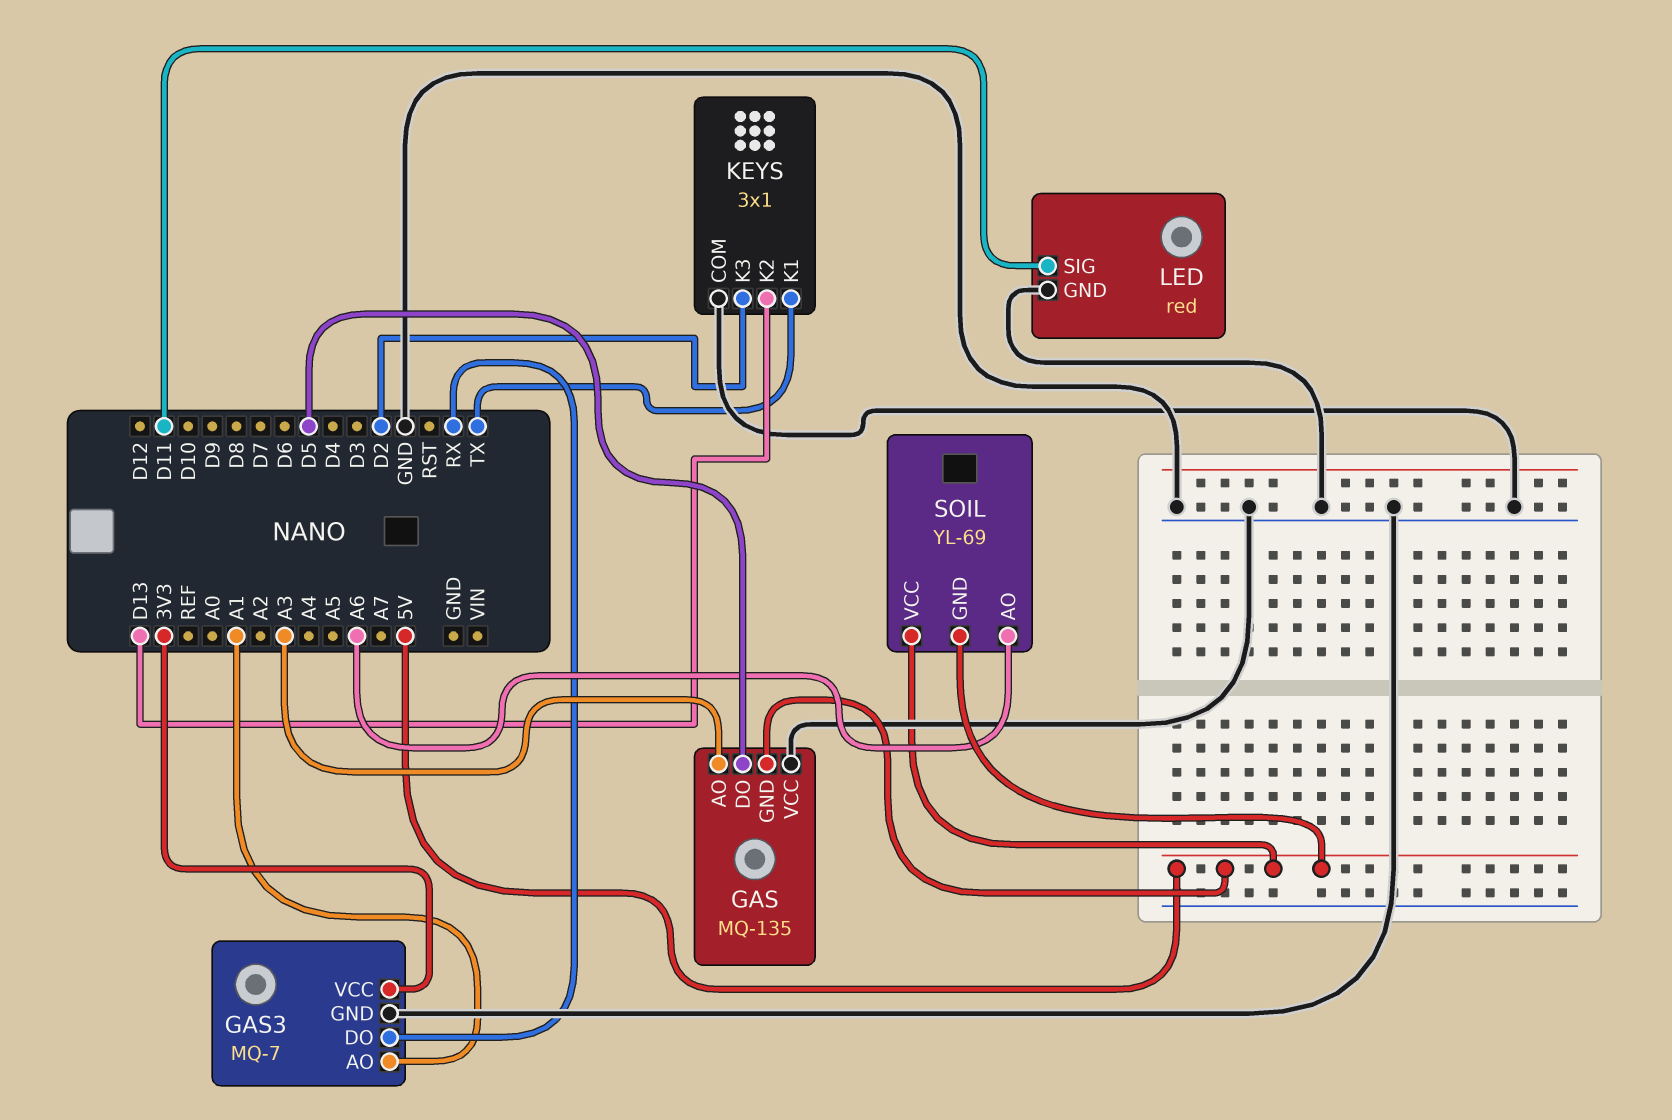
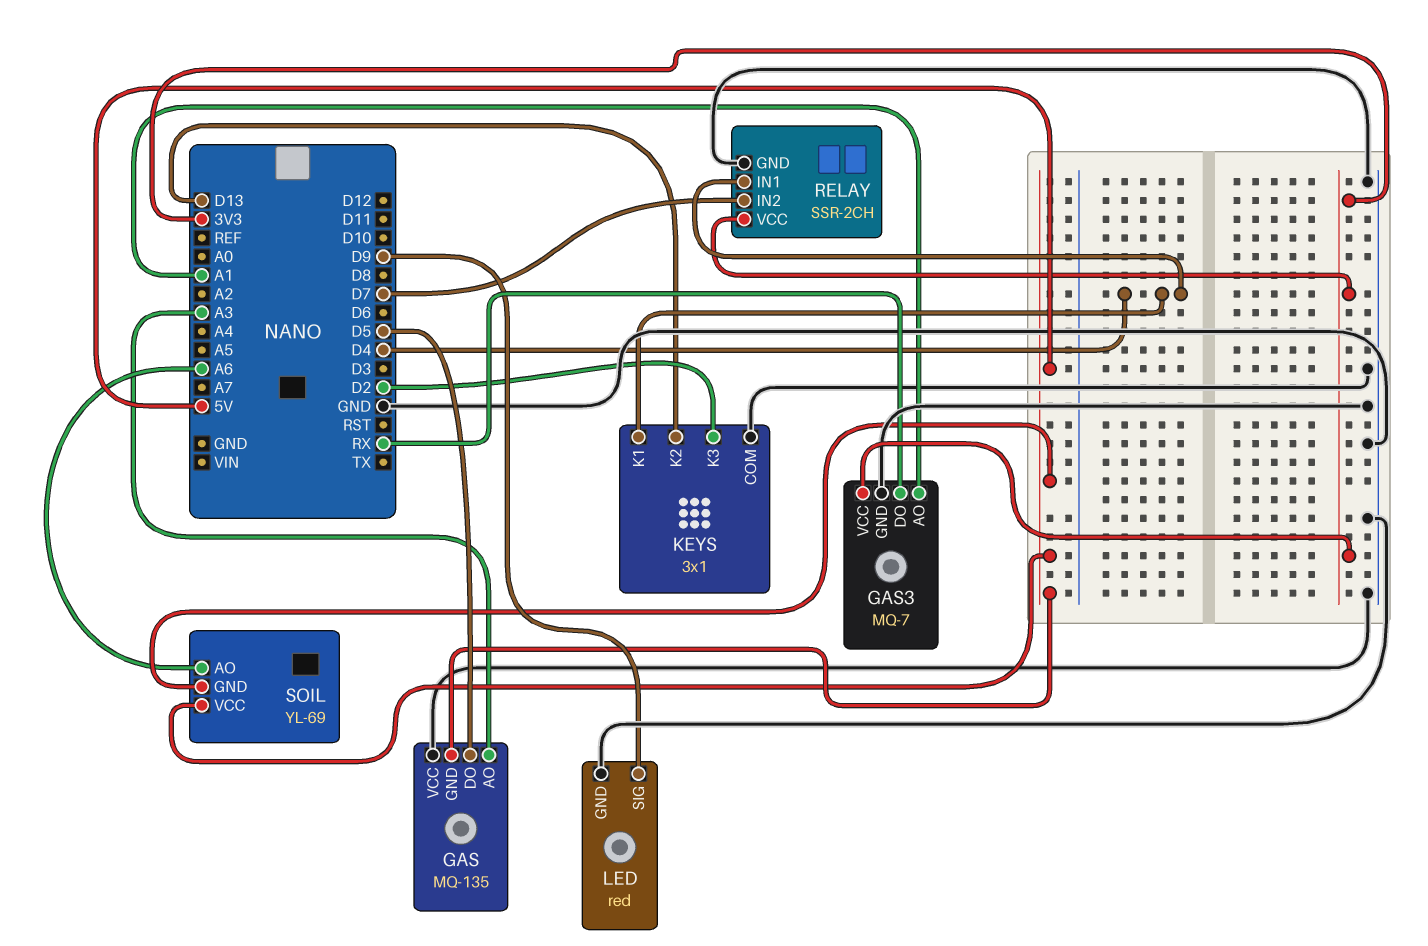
KEYS pin K1: TX -> D4
LED pin SIG: D11 -> D9
RELAY: none -> SSR-2CH
RELAY pin GND: none -> GND
RELAY pin IN1: none -> D4
RELAY pin IN2: none -> D7
RELAY pin VCC: none -> 3V3

